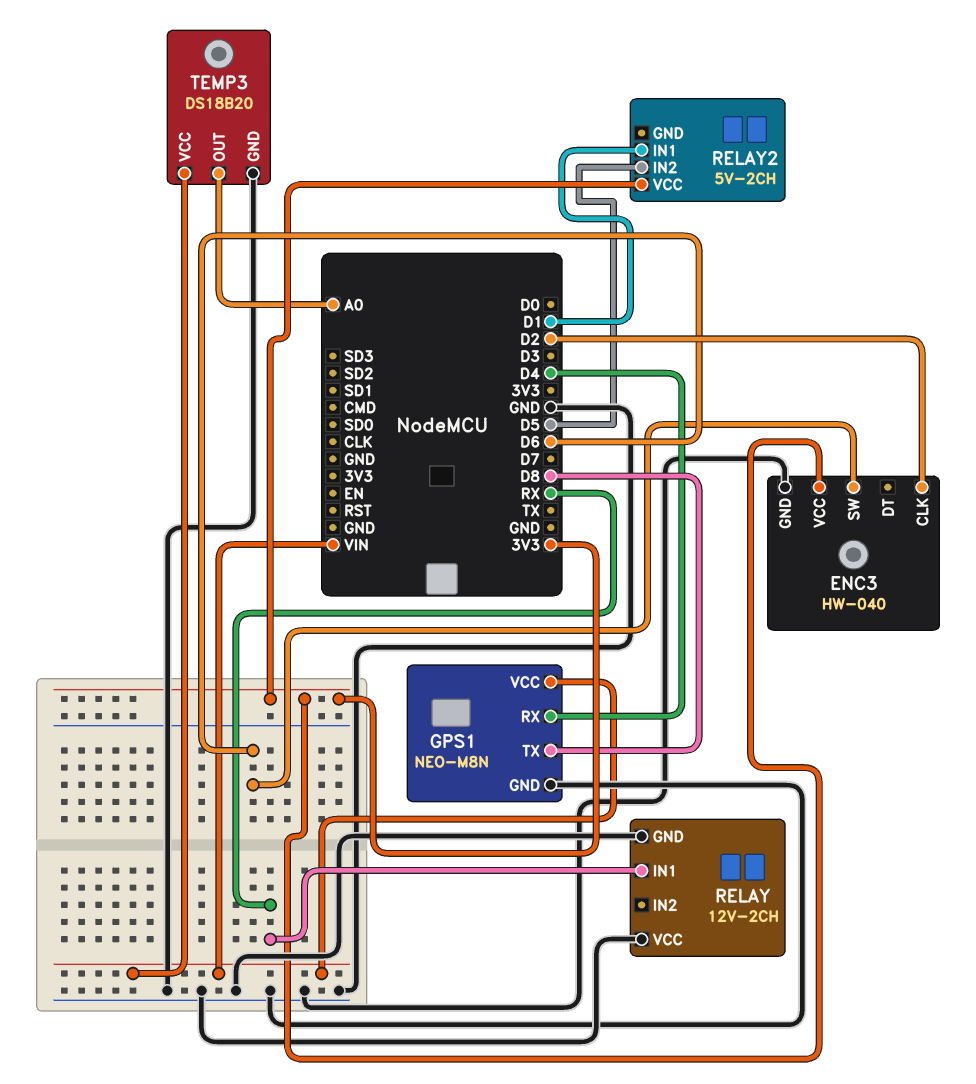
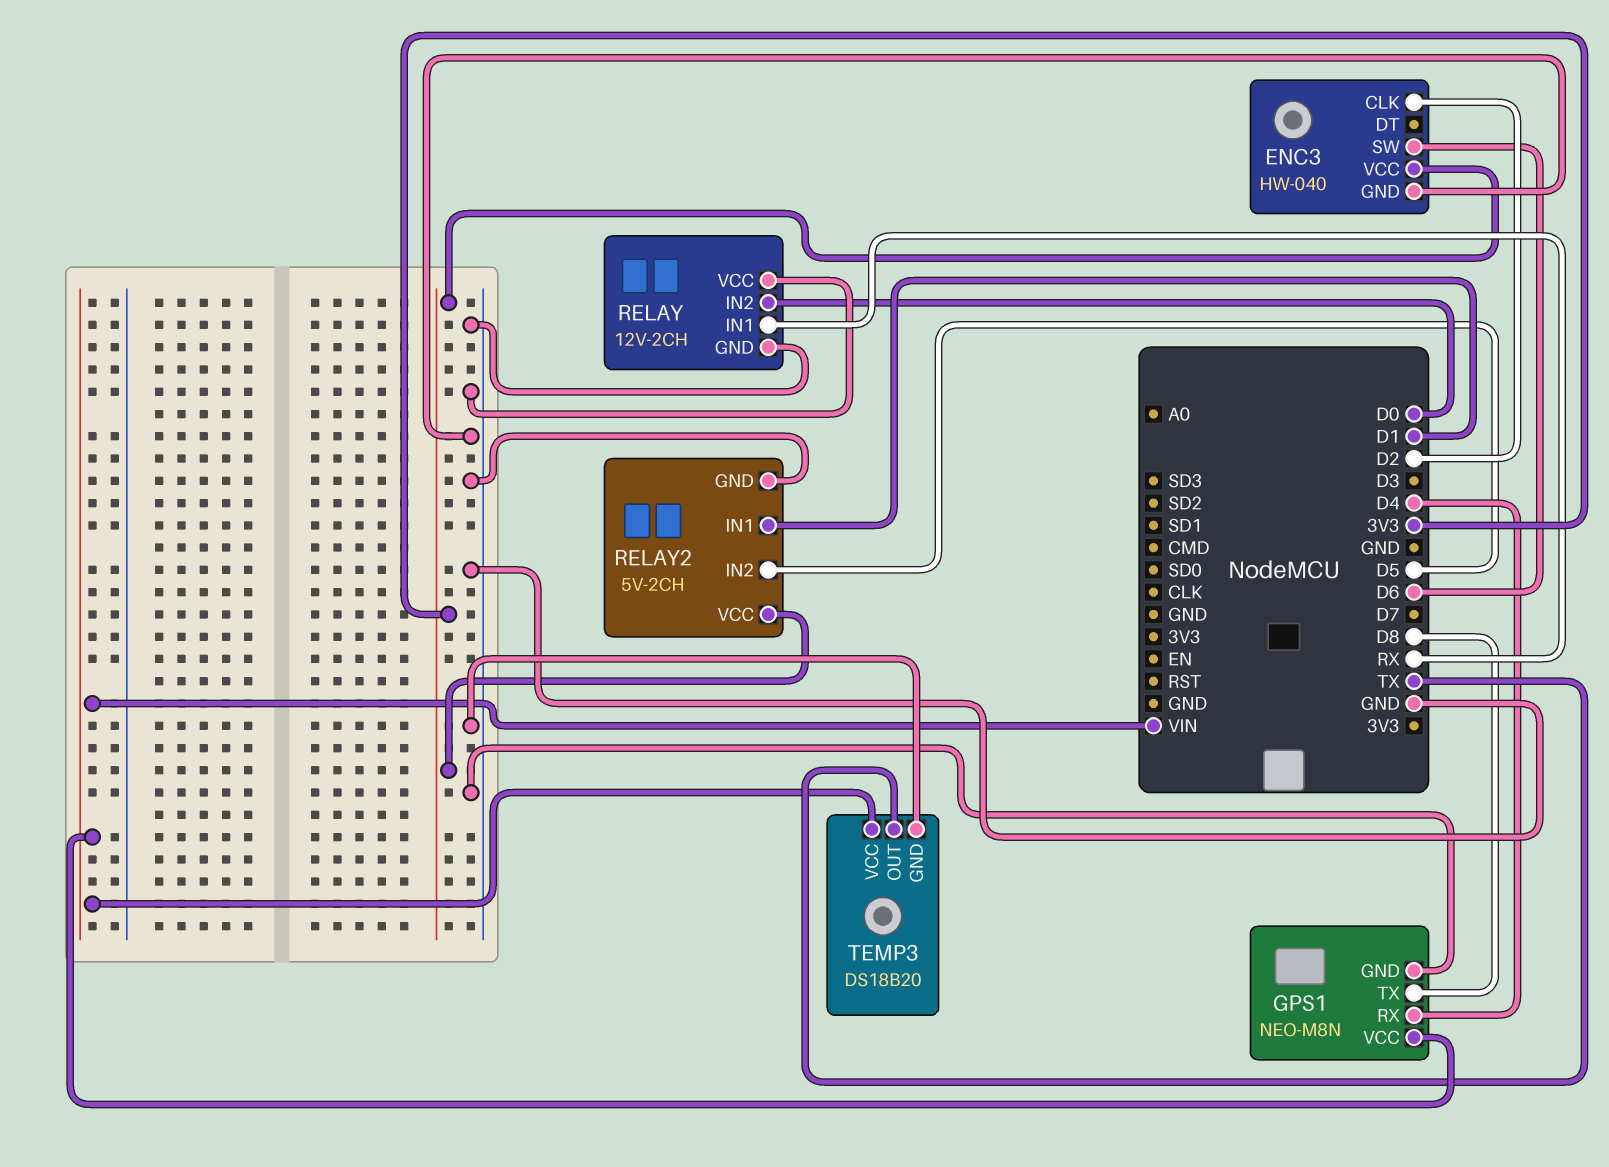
RELAY pin IN2: none -> D0
RELAY2 pin GND: none -> GND
TEMP3 pin OUT: A0 -> TX

